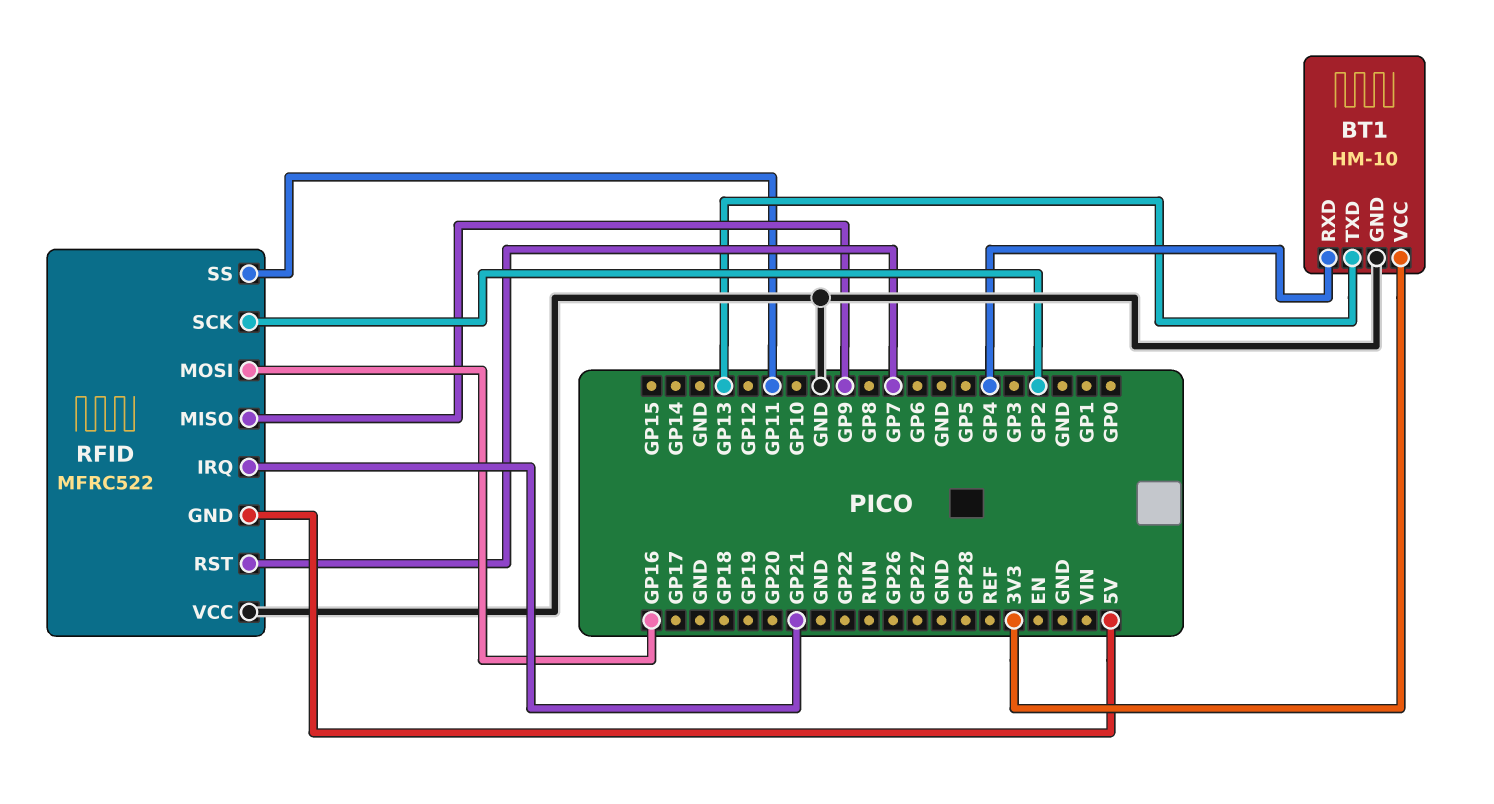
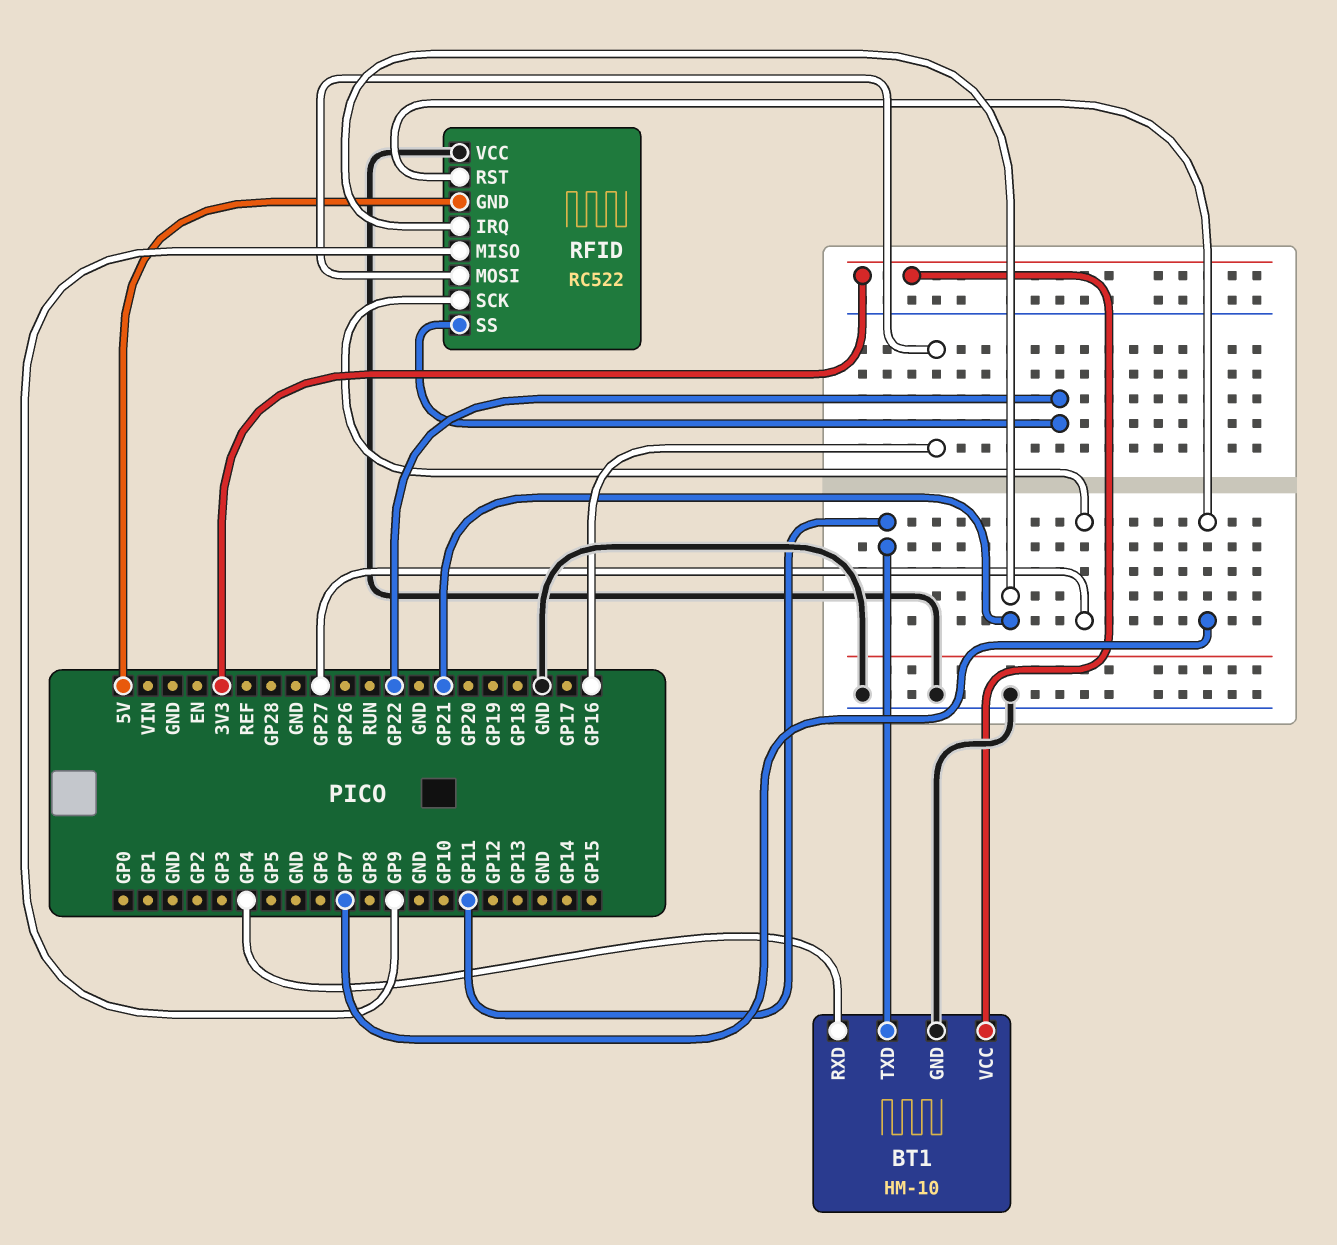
BT1 pin TXD: GP13 -> GP11
RFID: MFRC522 -> RC522
RFID pin SCK: GP2 -> GP27
RFID pin SS: GP11 -> GP22

